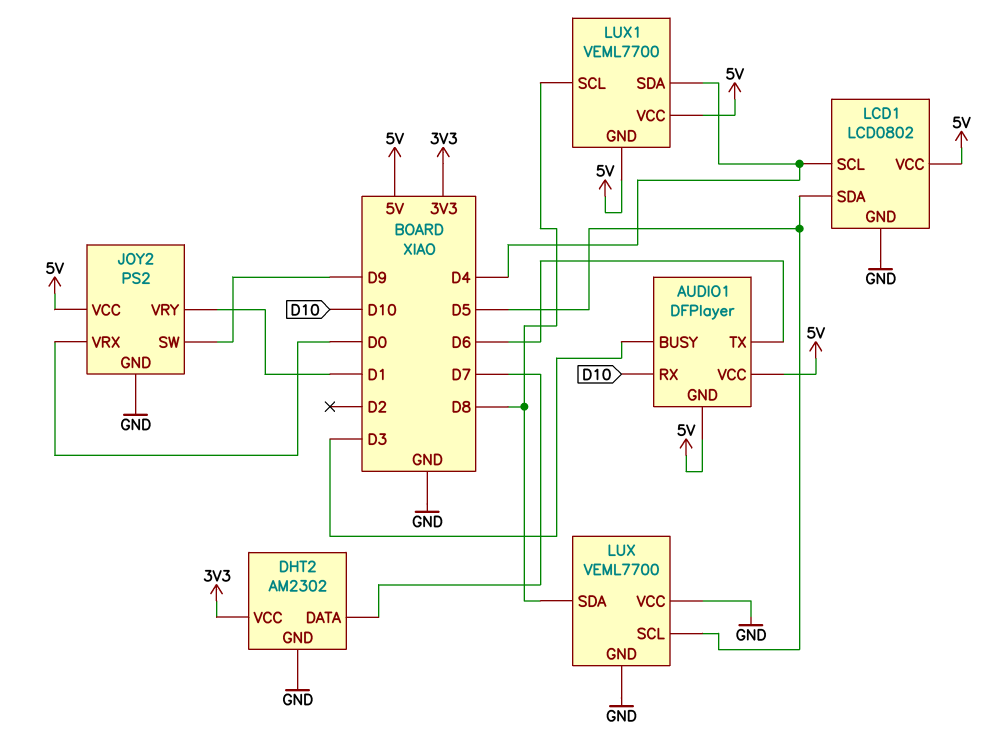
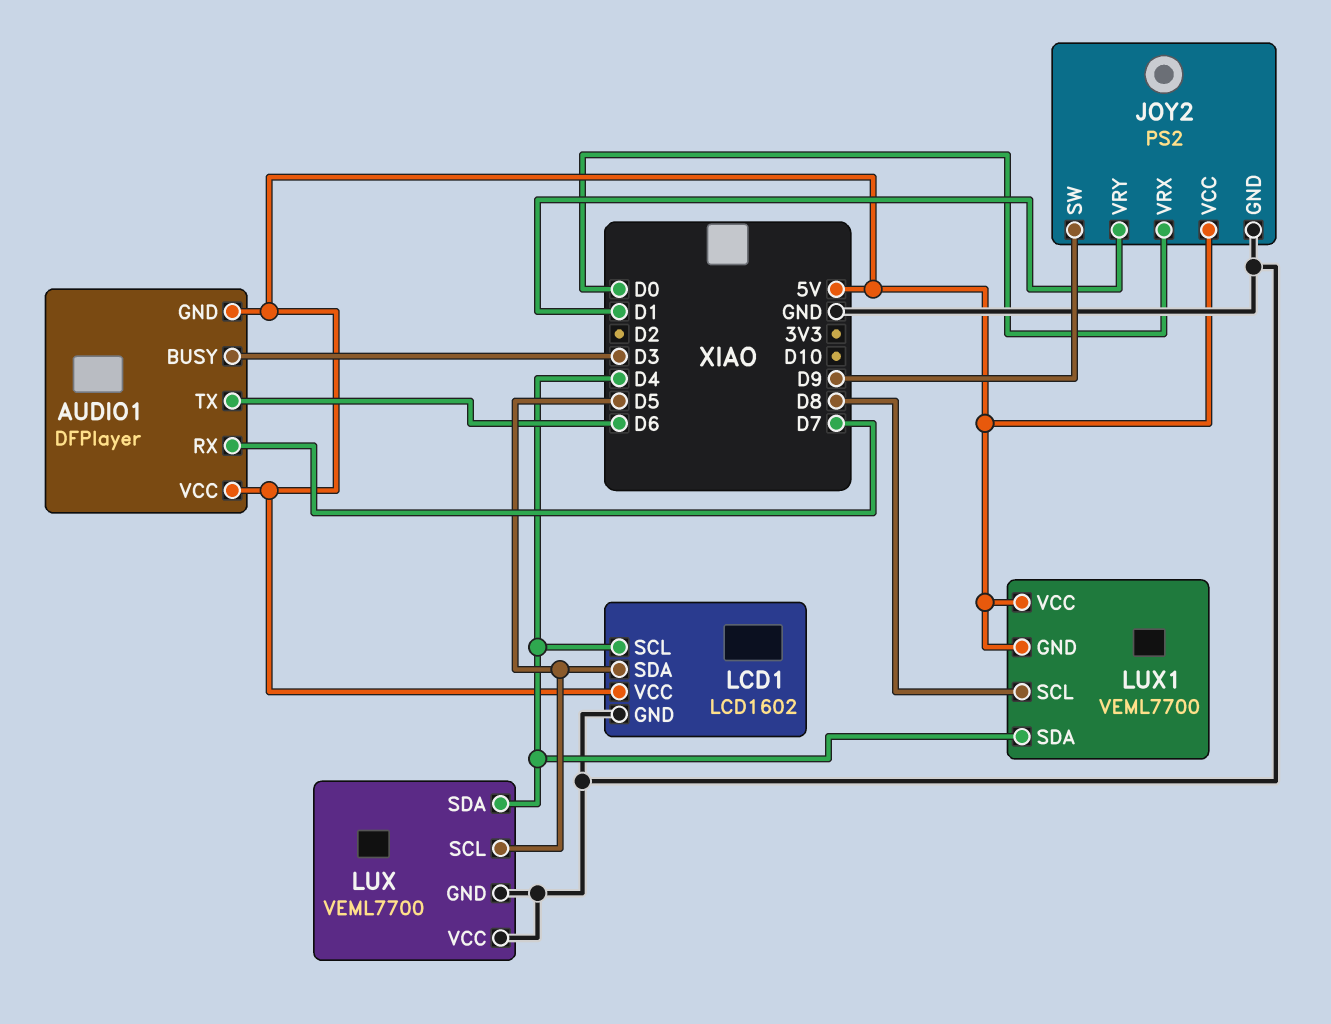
AUDIO1 pin RX: D10 -> D7
DHT2: AM2302 -> none
DHT2 pin DATA: D7 -> none
DHT2 pin GND: GND -> none
DHT2 pin VCC: 3V3 -> none
LCD1: LCD0802 -> LCD1602
LUX pin SDA: D8 -> D4

